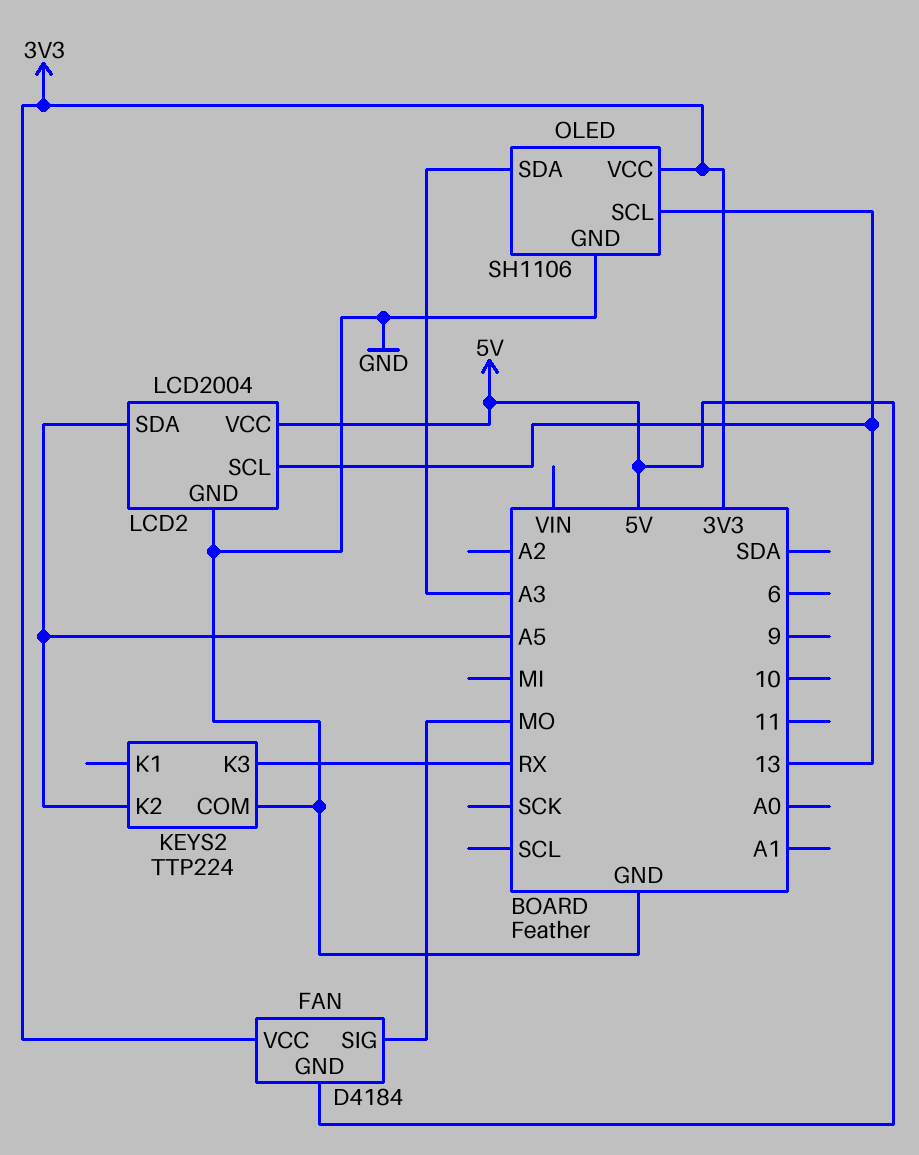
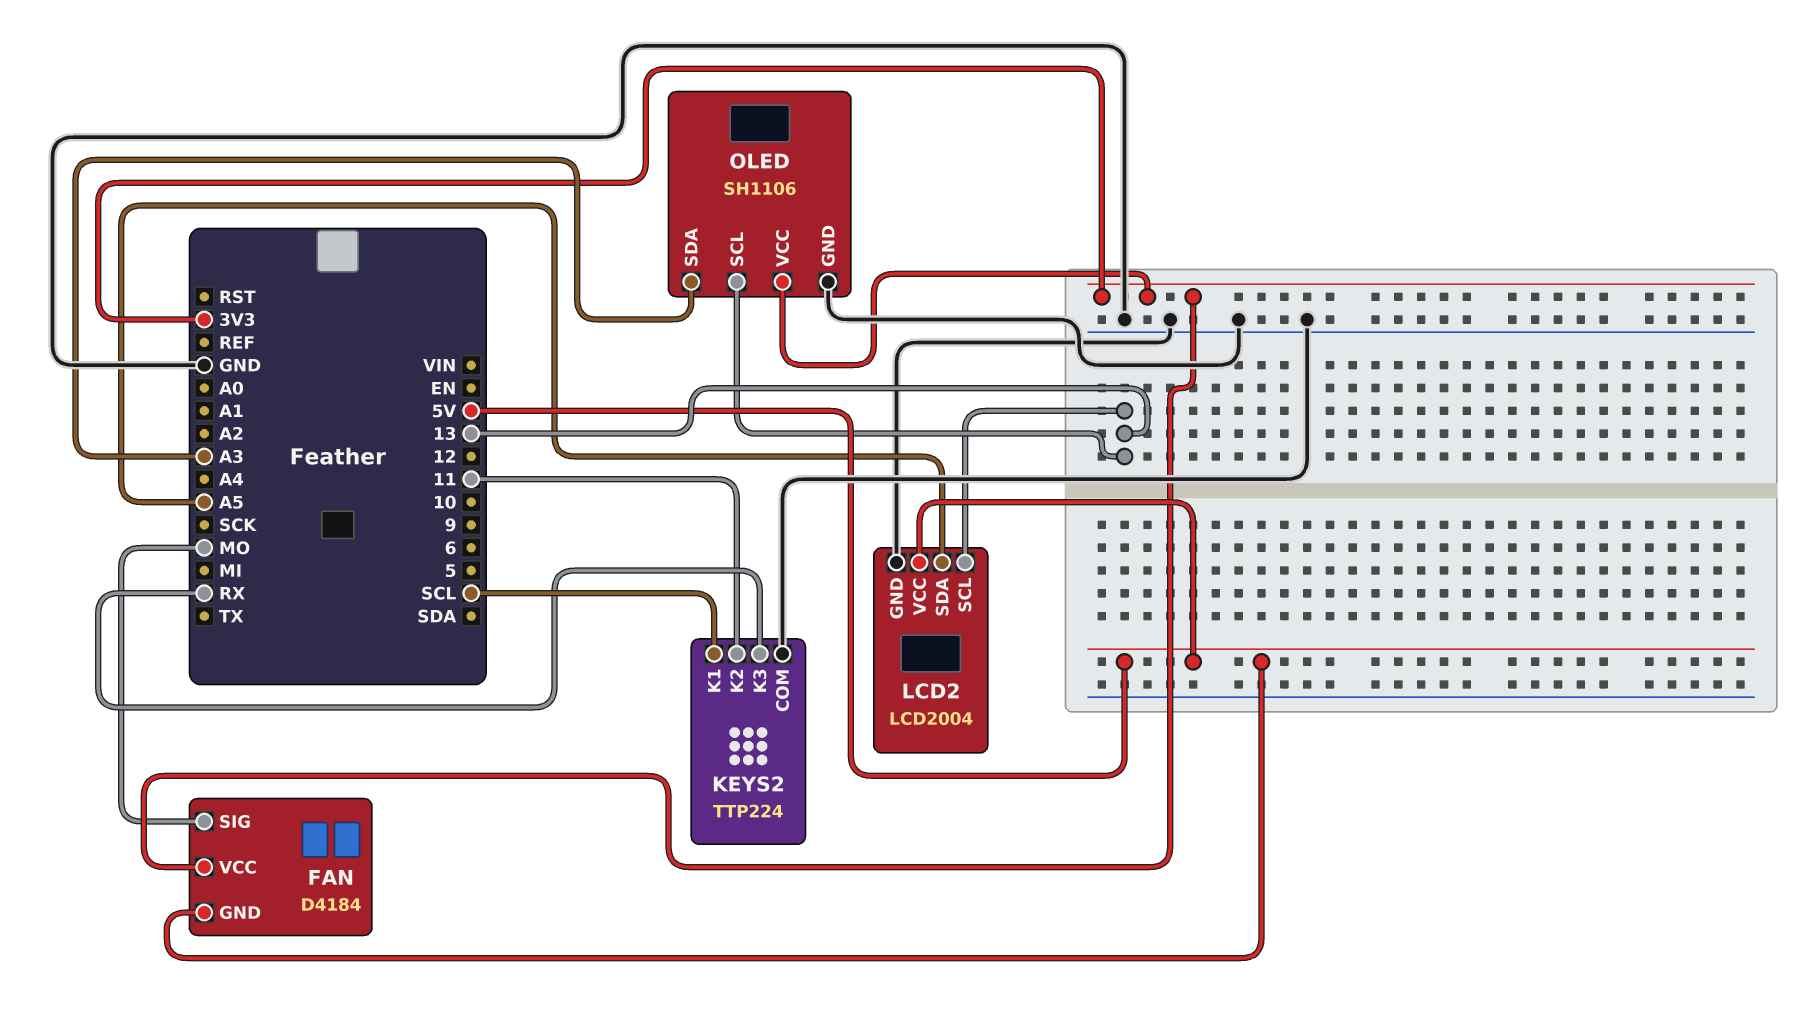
KEYS2 pin K1: none -> SCL
KEYS2 pin K2: A5 -> 11

